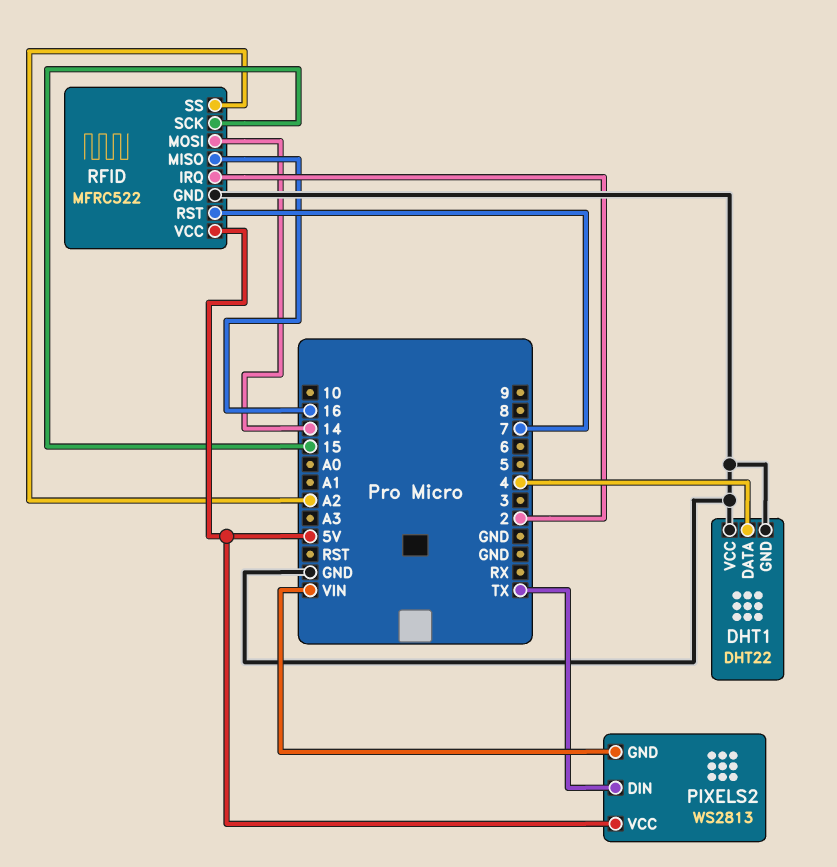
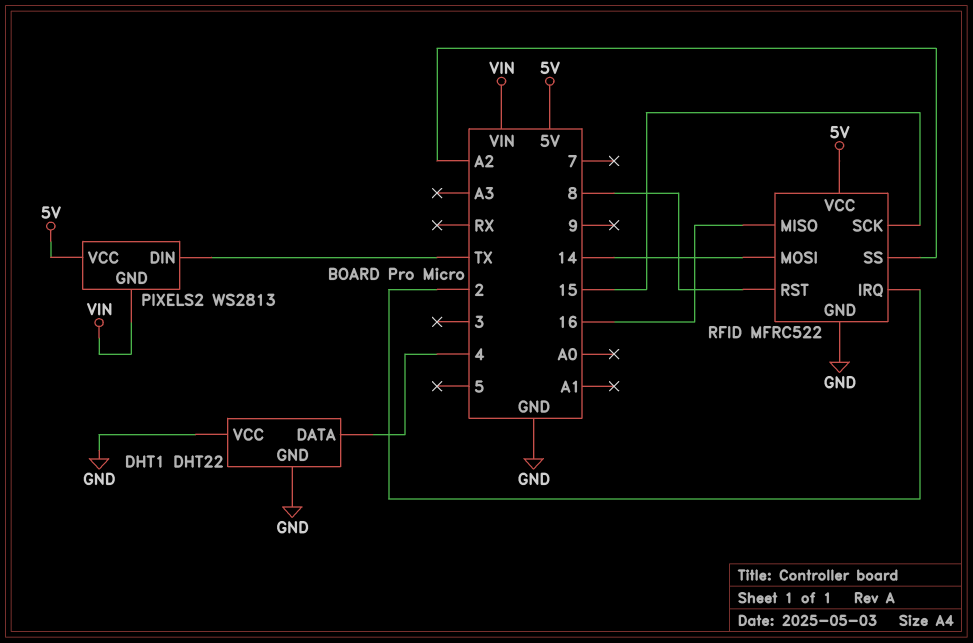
RFID pin RST: 7 -> 8

